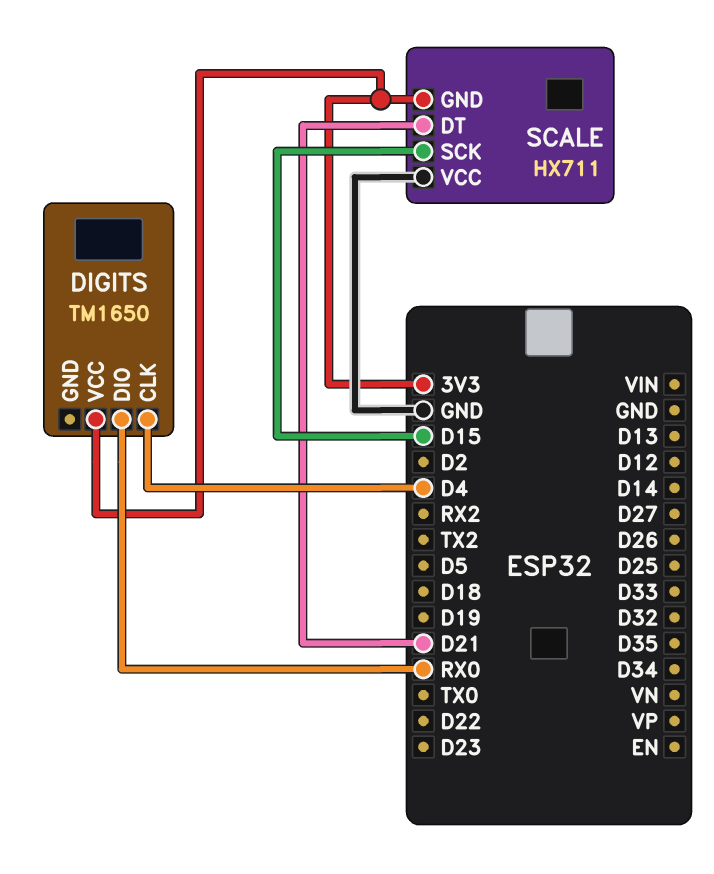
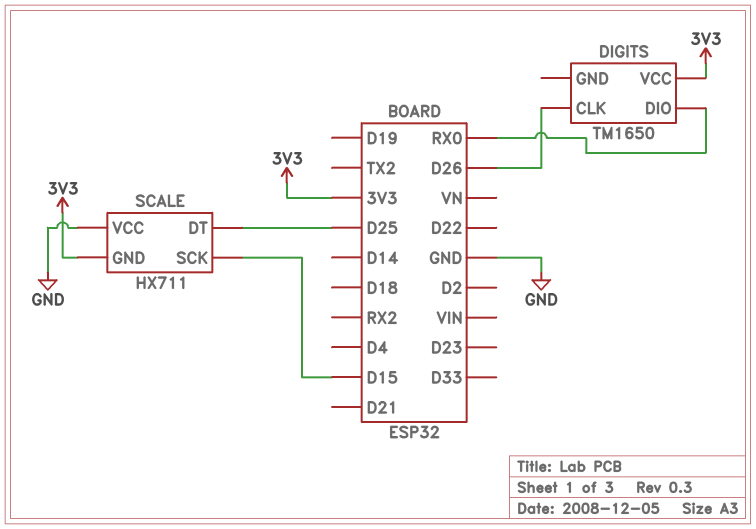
DIGITS pin CLK: D4 -> D26
SCALE pin DT: D21 -> D25

